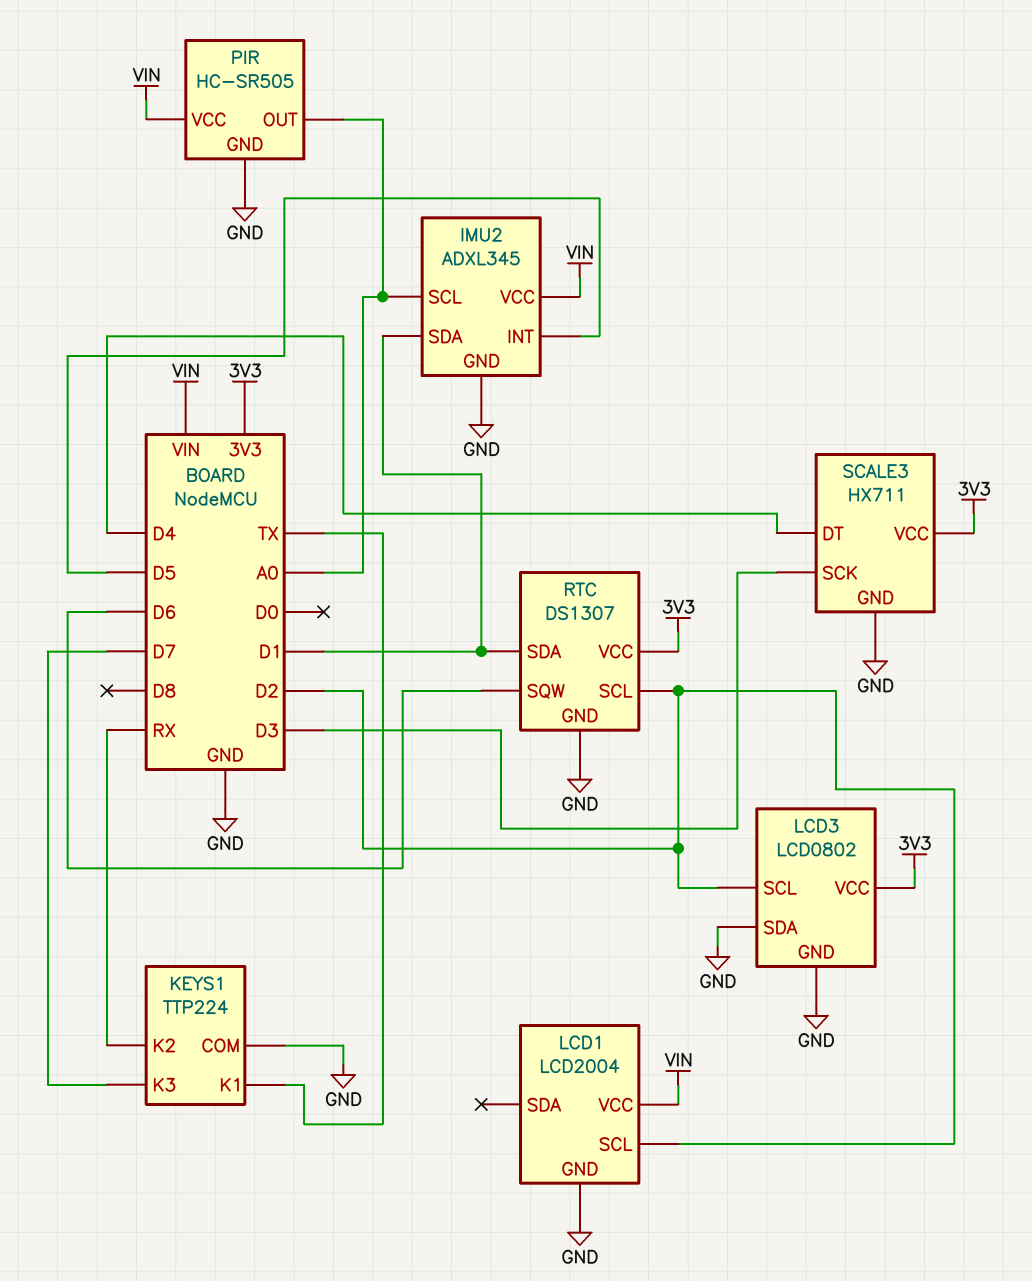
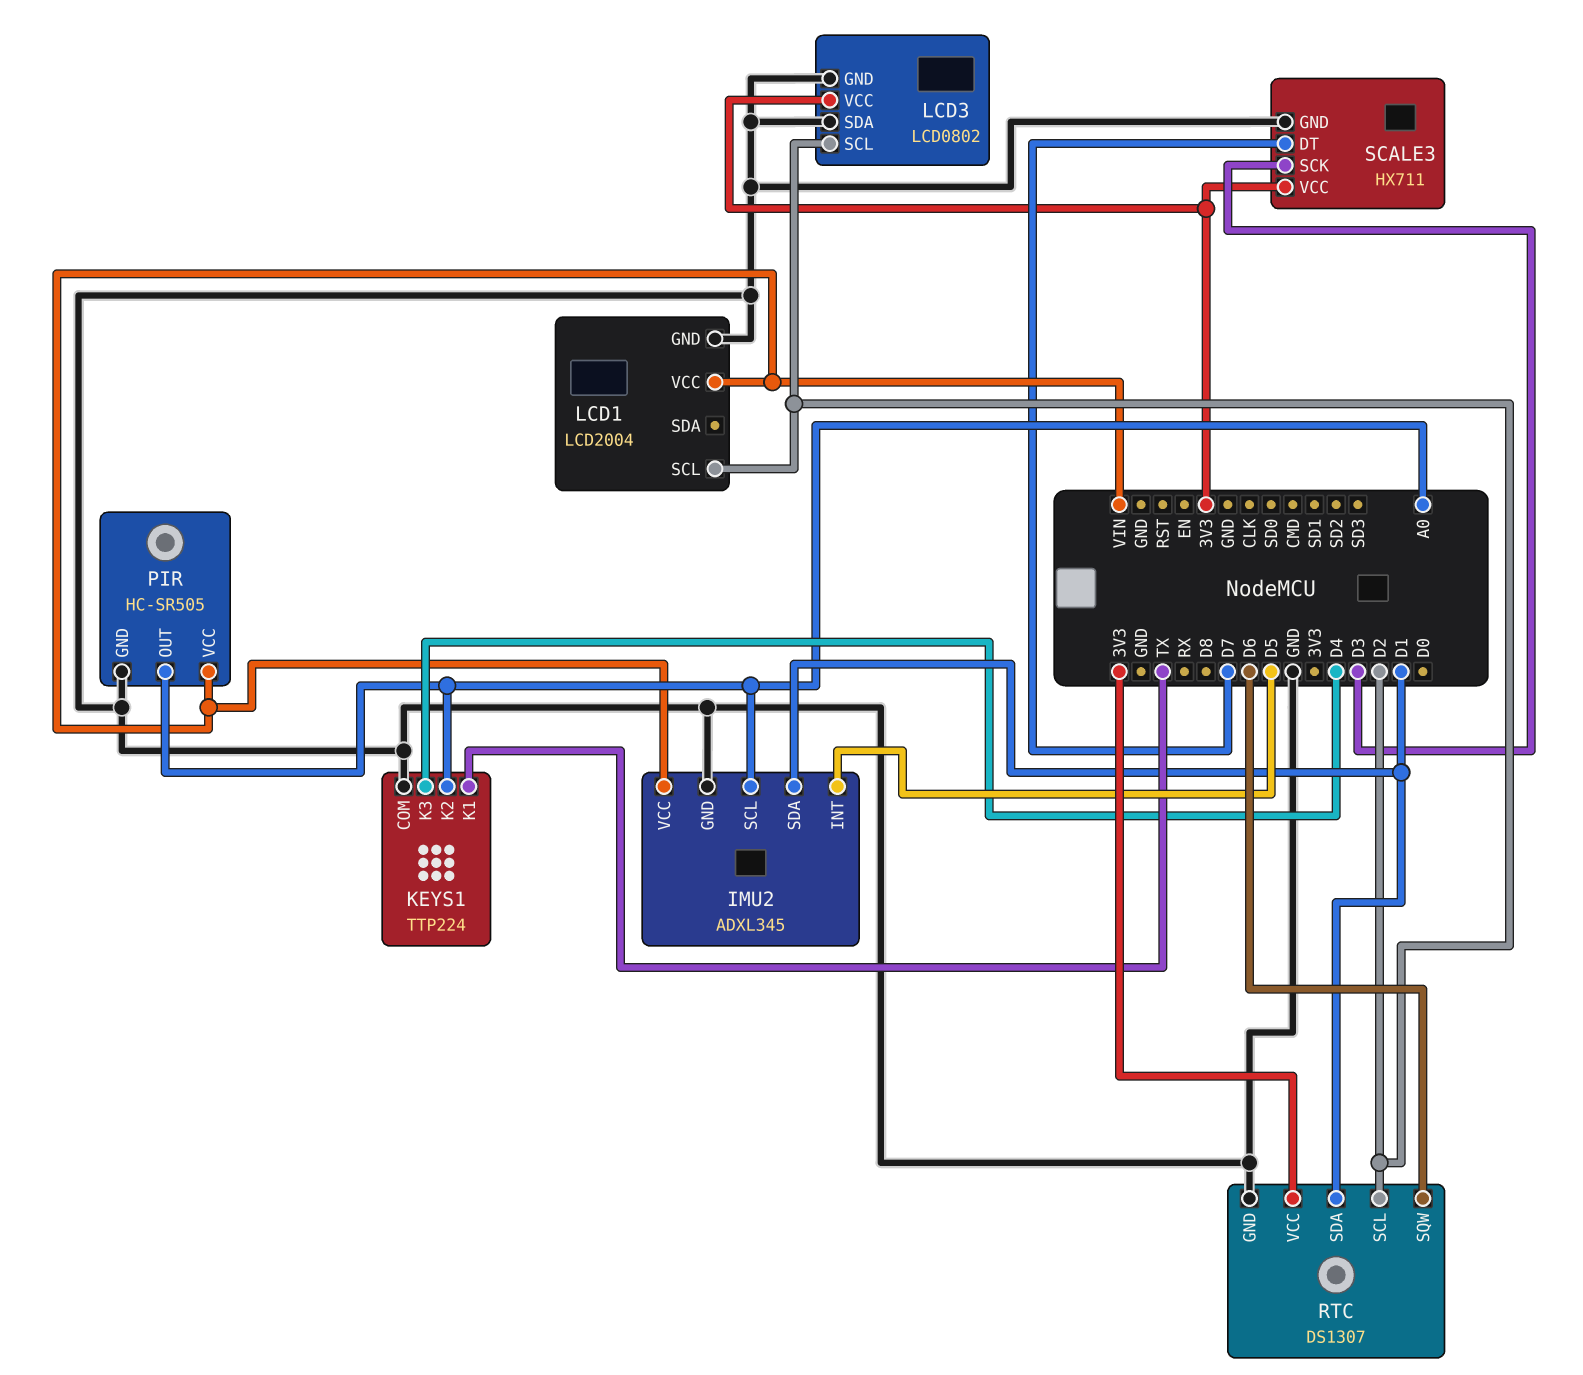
KEYS1 pin K2: RX -> A0
KEYS1 pin K3: D7 -> D4
SCALE3 pin DT: D4 -> D7

